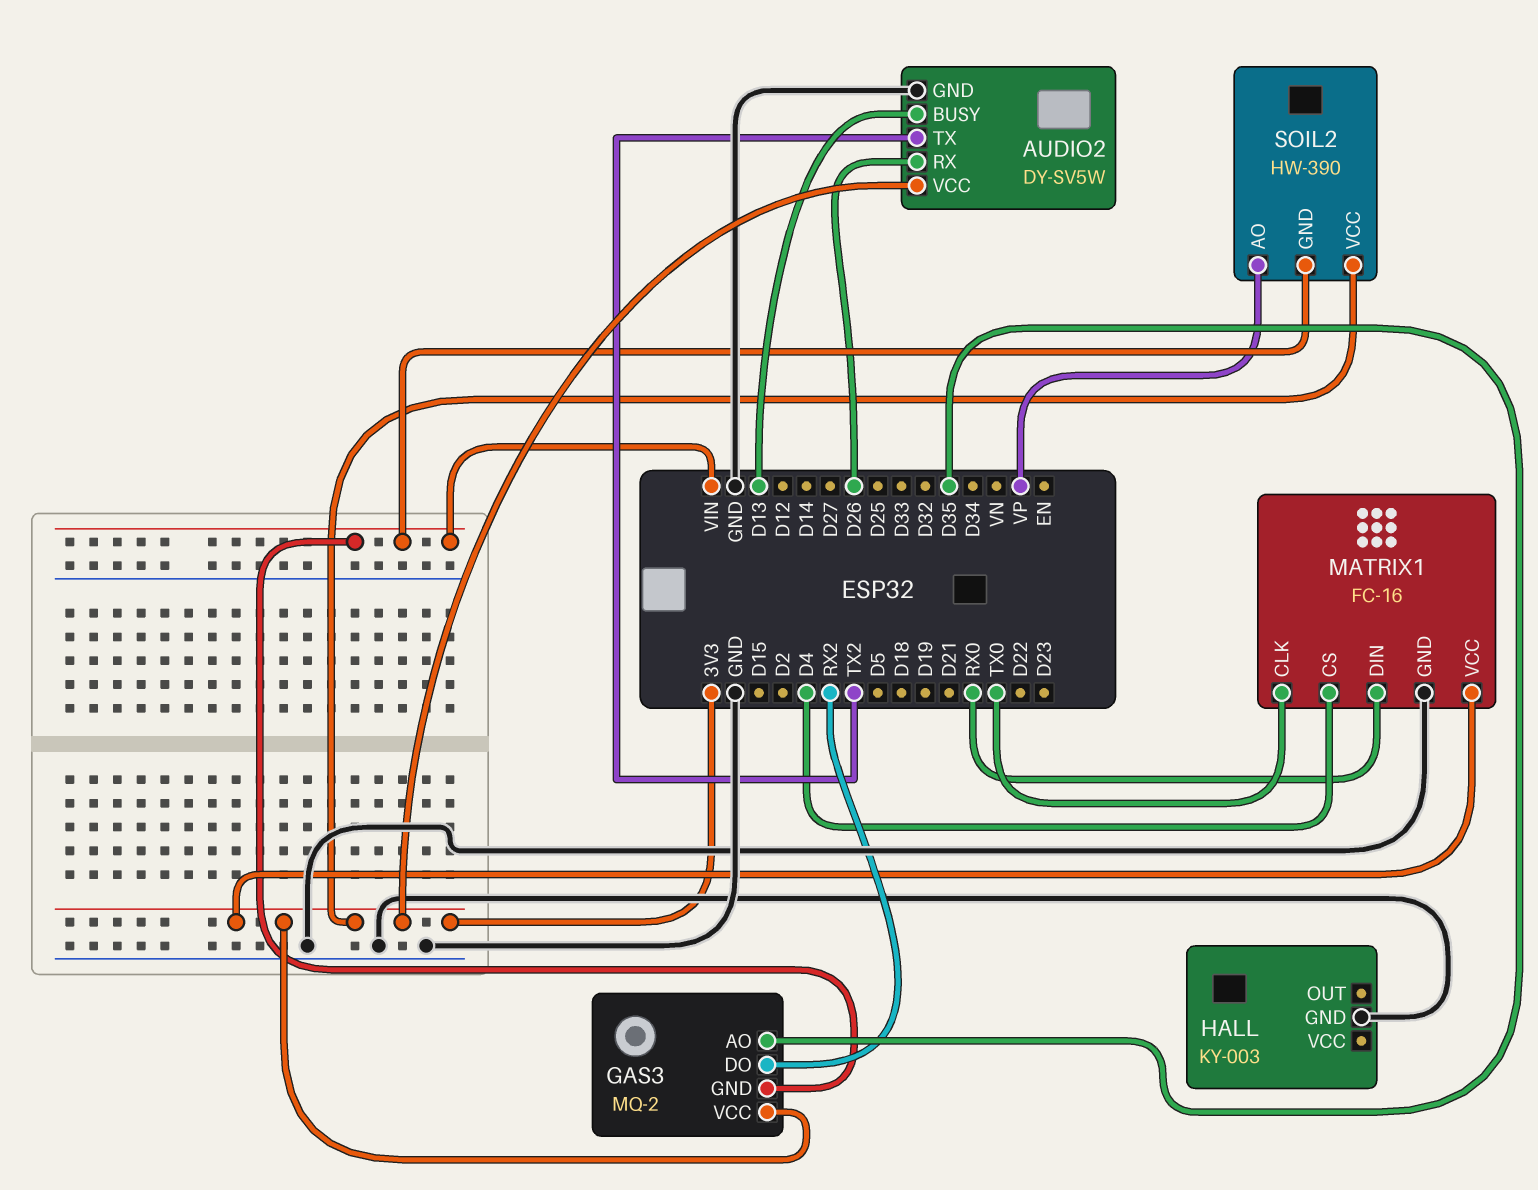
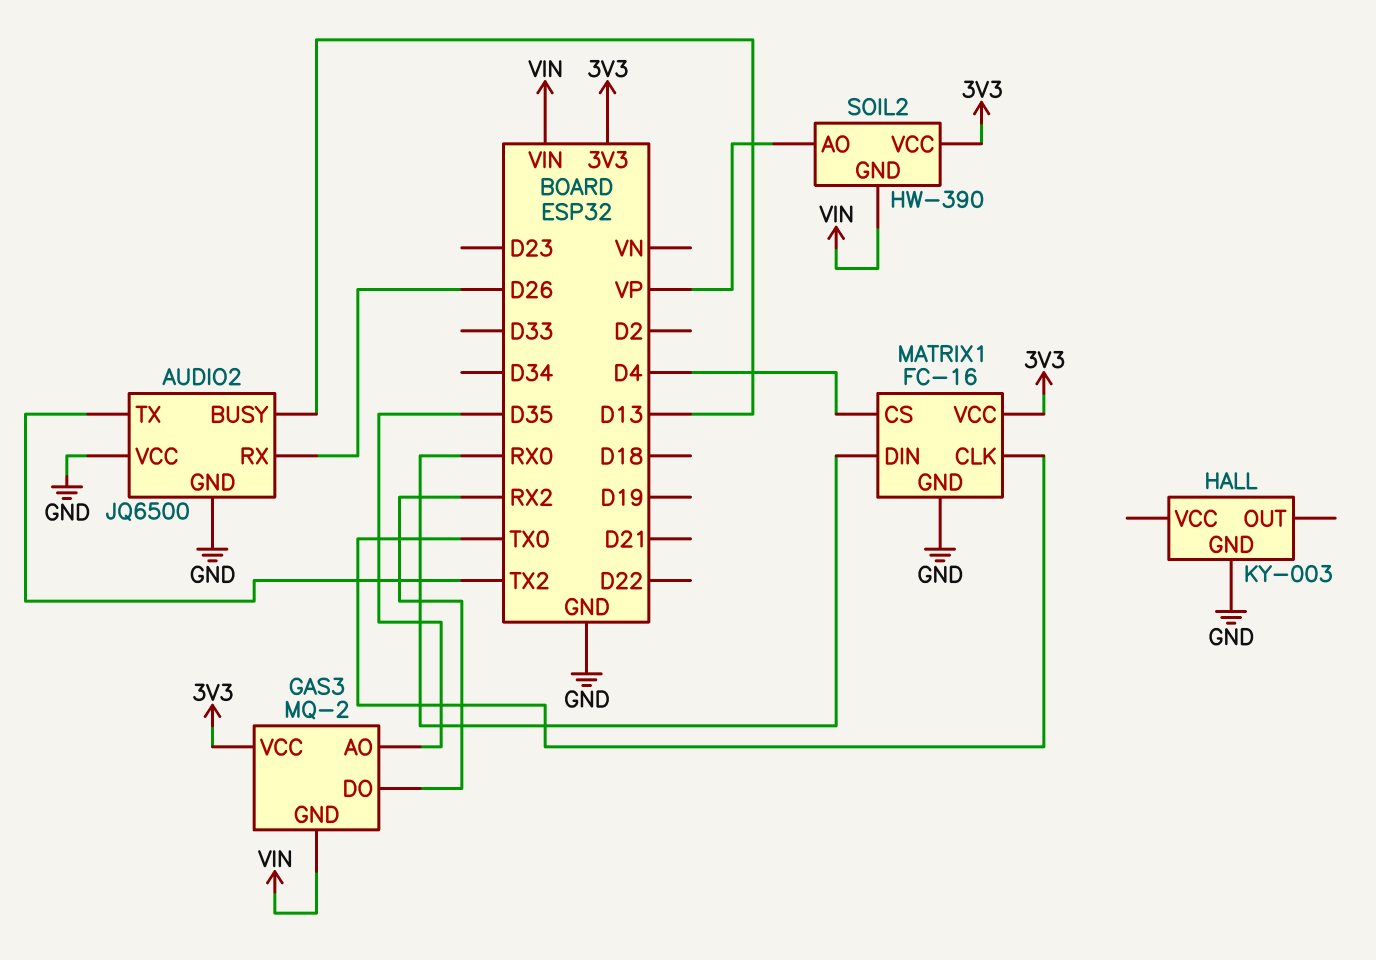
AUDIO2: DY-SV5W -> JQ6500
AUDIO2 pin VCC: 3V3 -> GND

